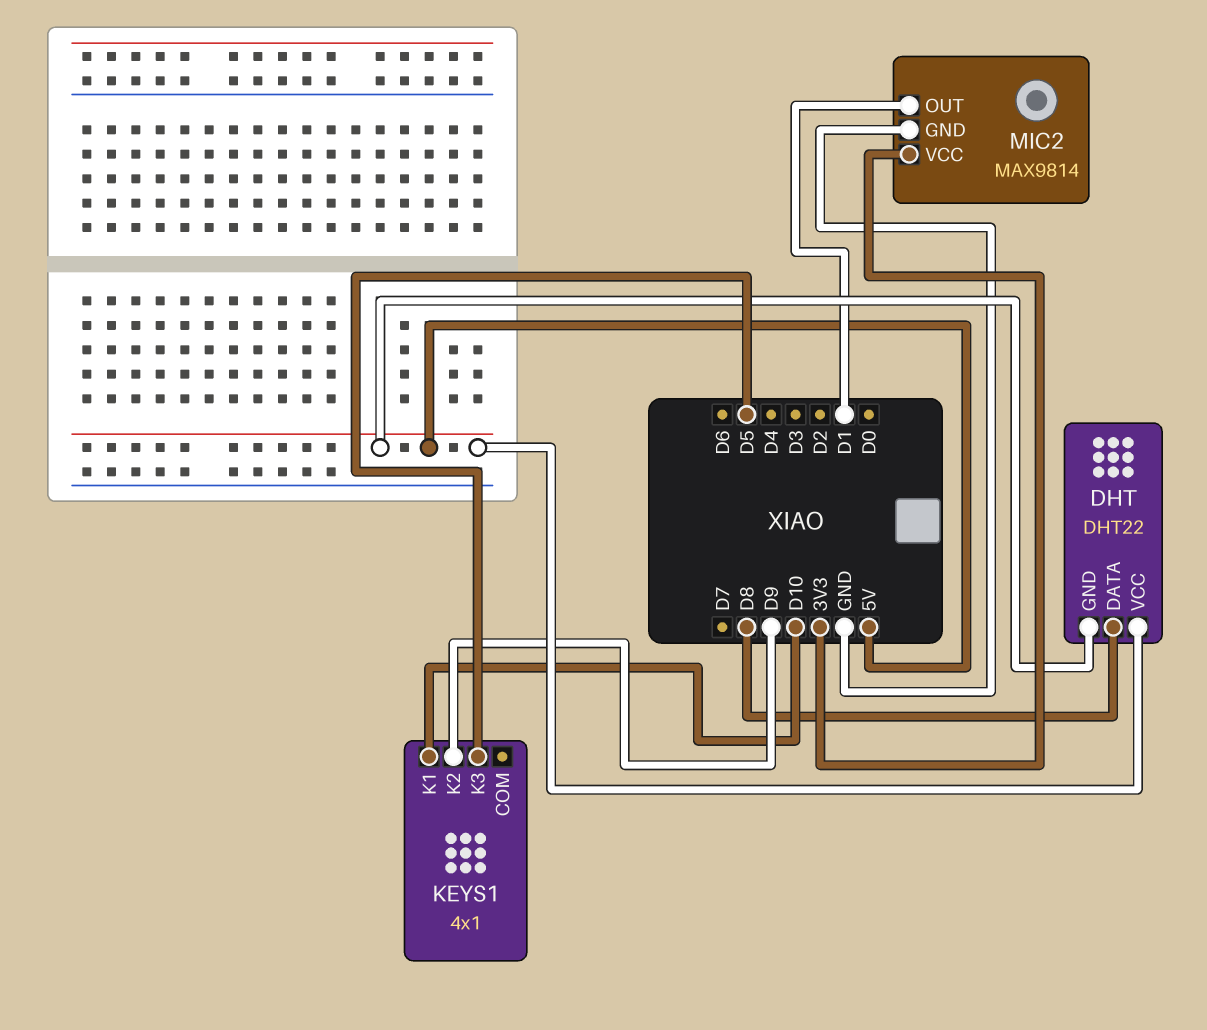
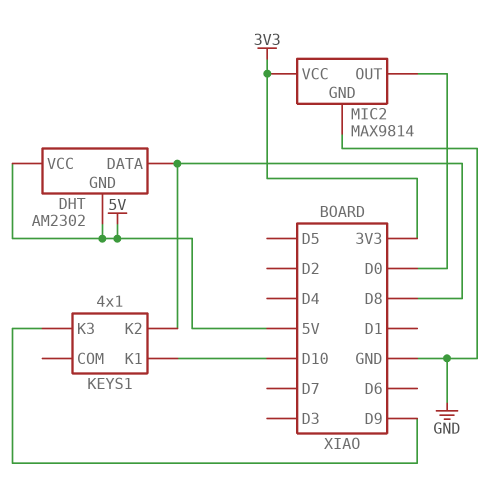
DHT: DHT22 -> AM2302
KEYS1 pin K2: D9 -> D8
KEYS1 pin K3: D5 -> D9
MIC2 pin OUT: D1 -> D0

